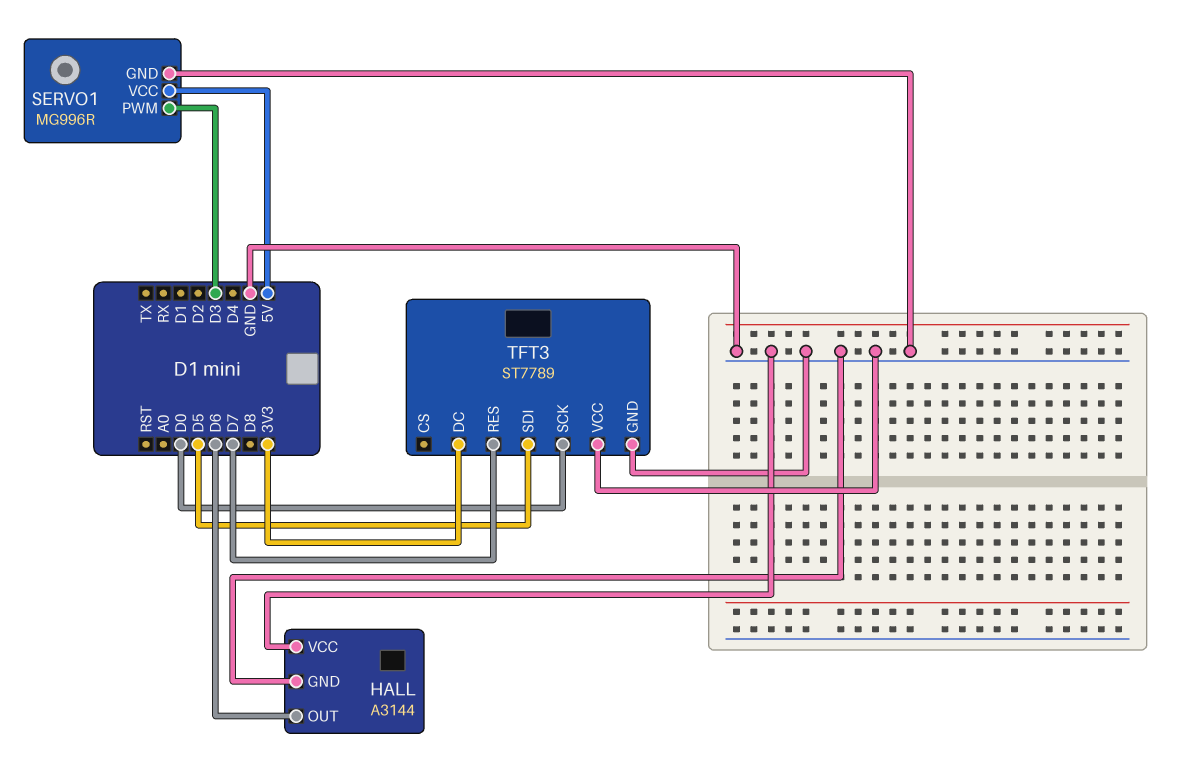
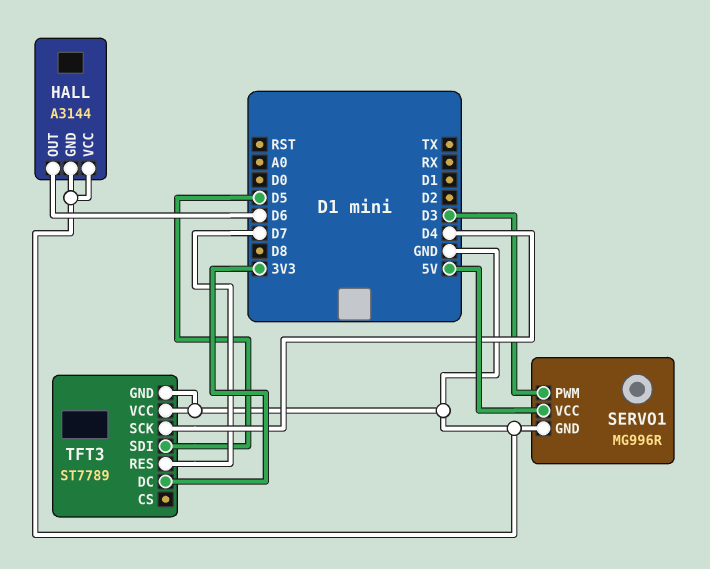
TFT3 pin SCK: D0 -> D4

